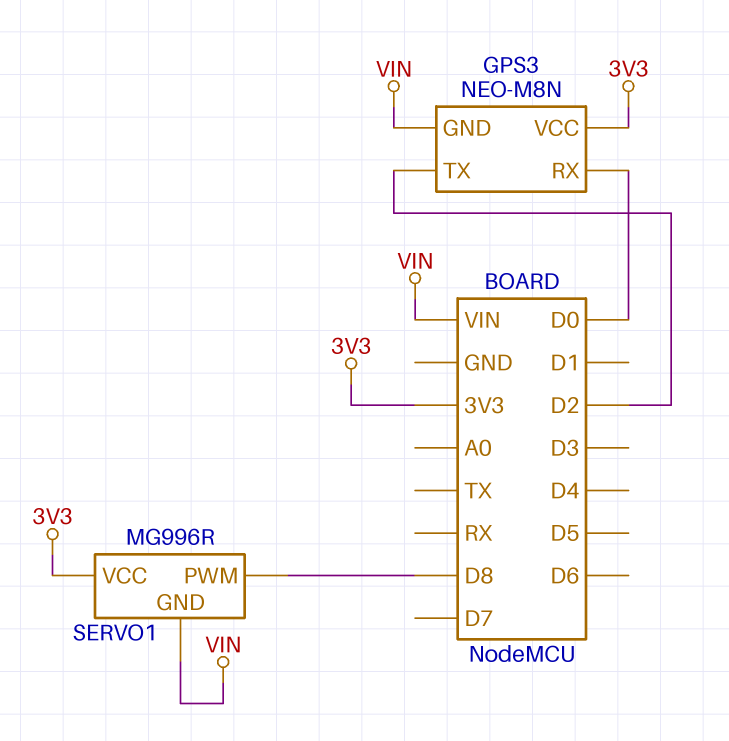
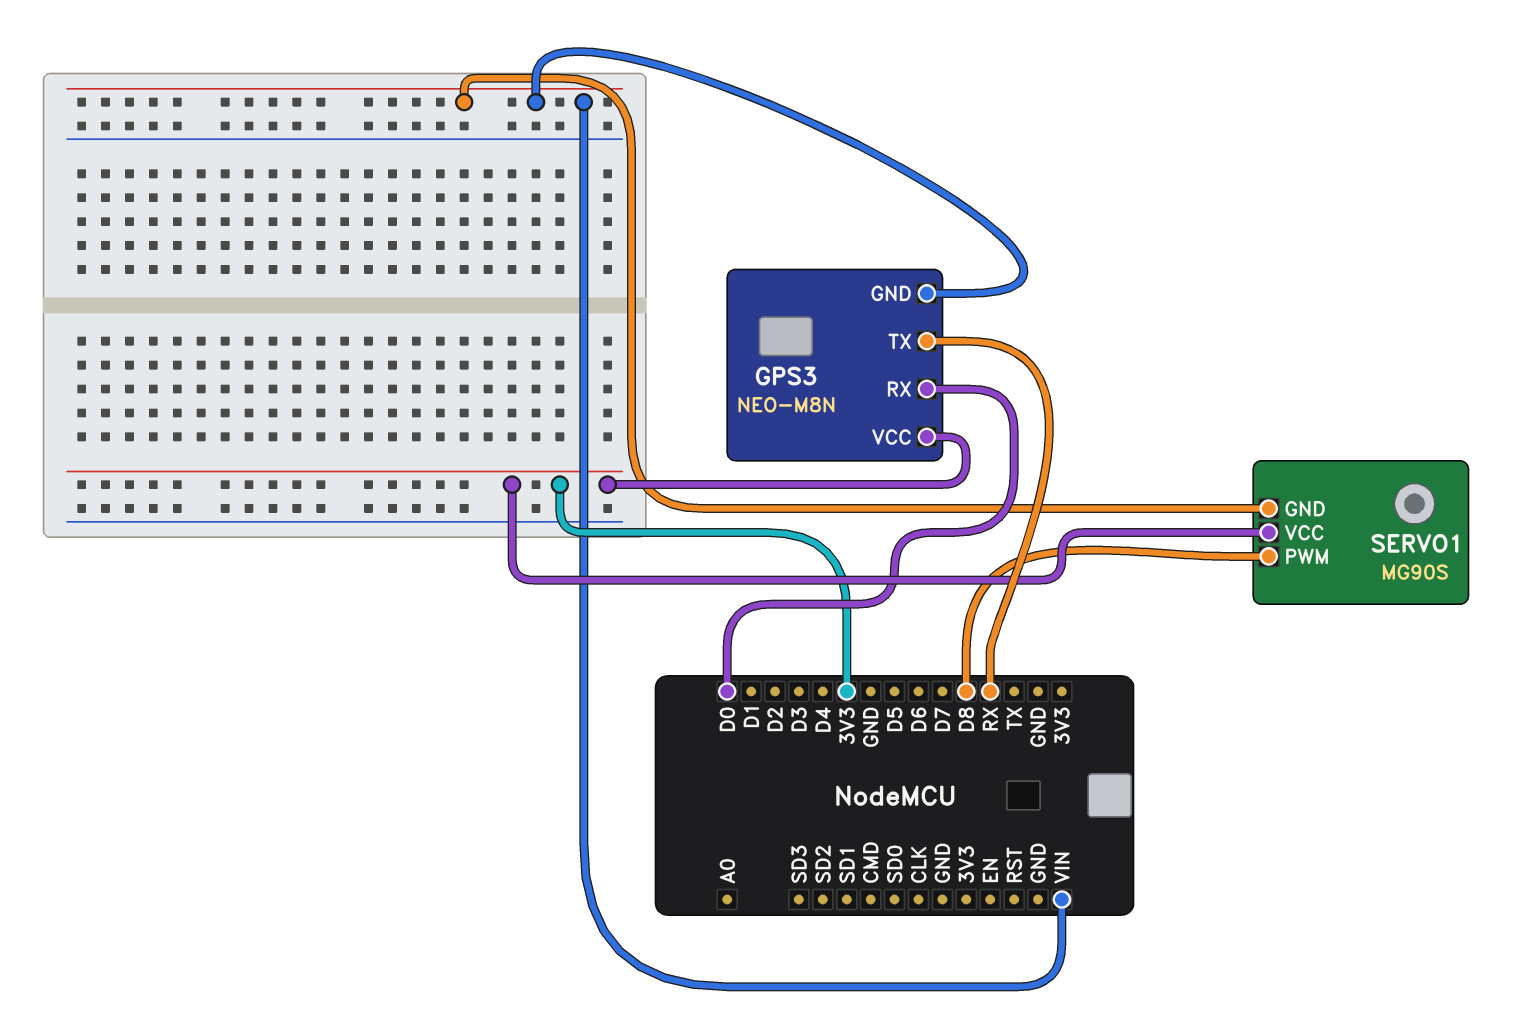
GPS3 pin TX: D2 -> RX
SERVO1: MG996R -> MG90S

